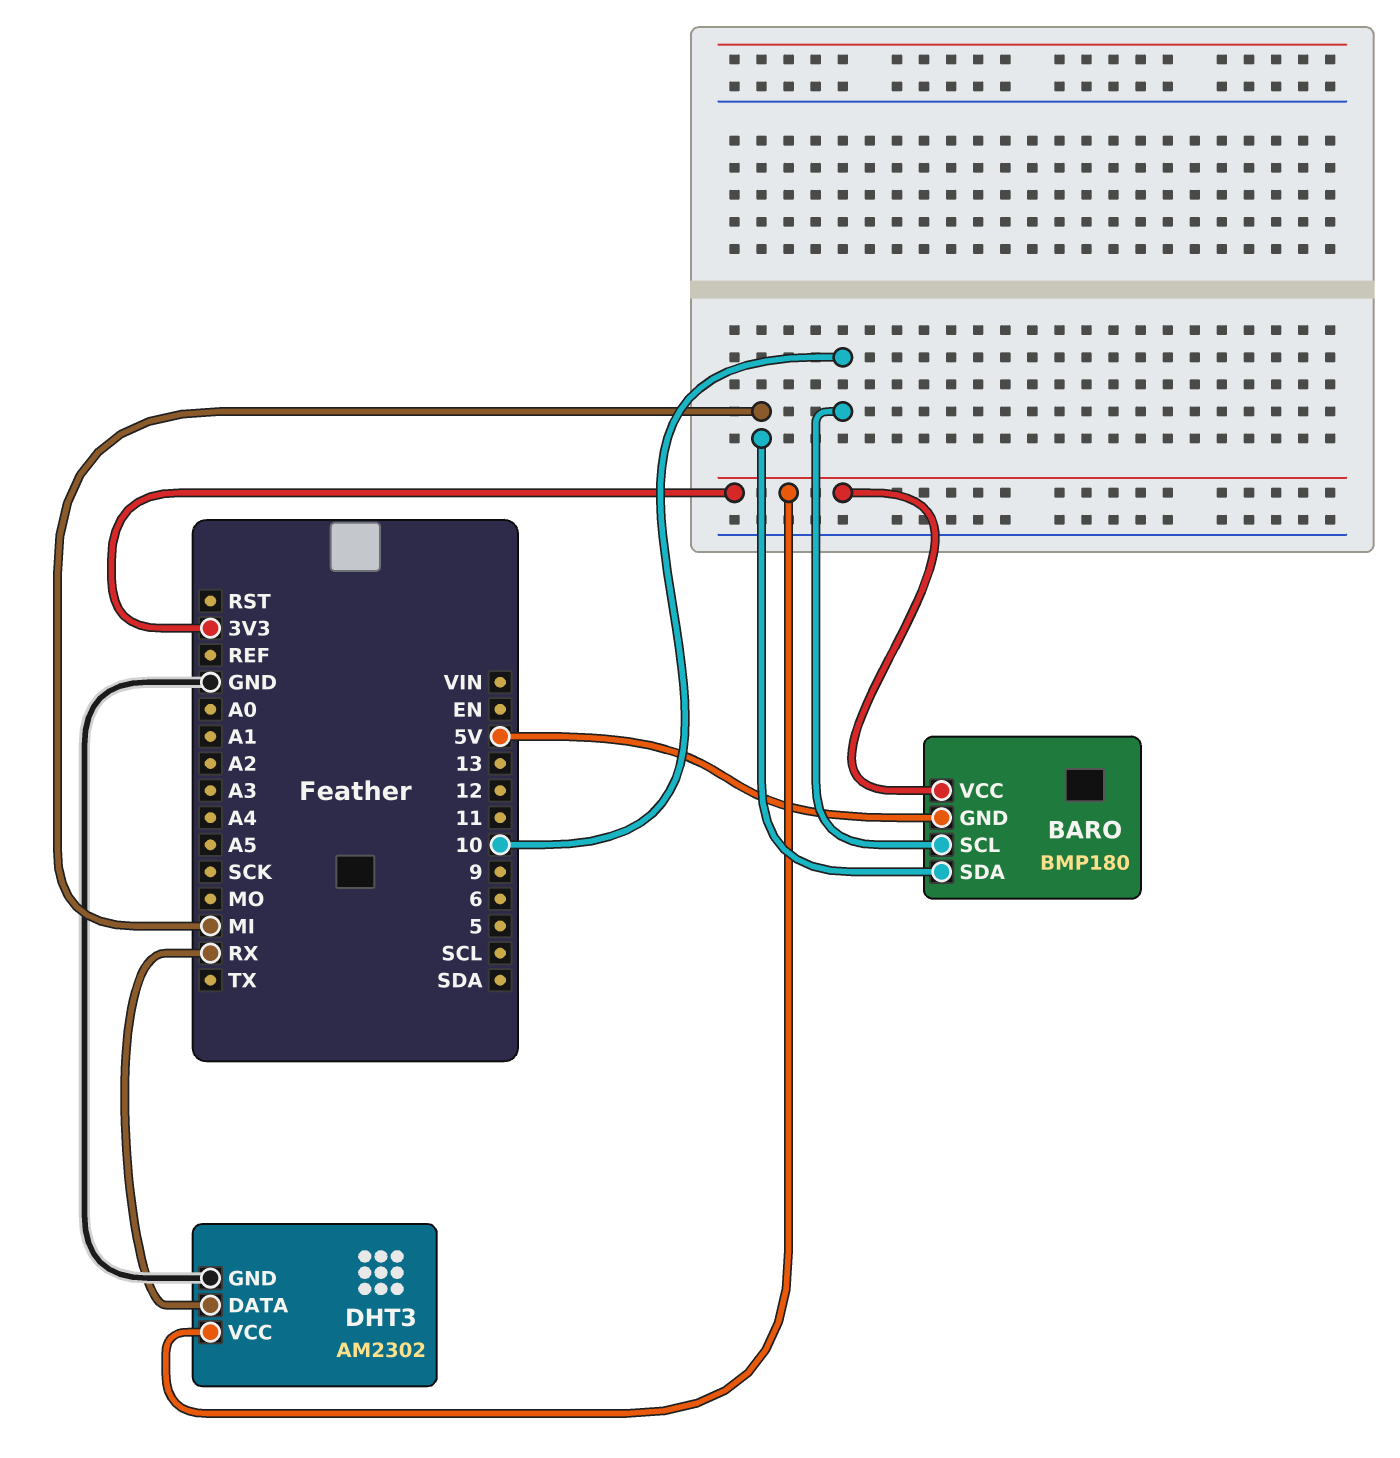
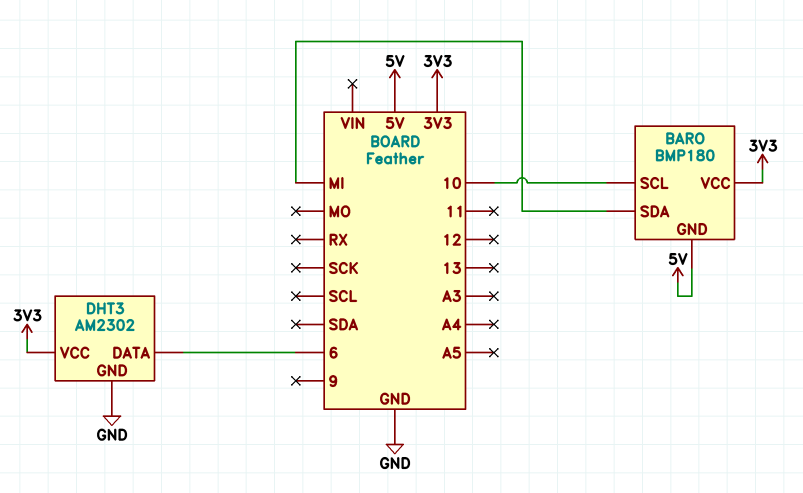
DHT3 pin DATA: RX -> 6

